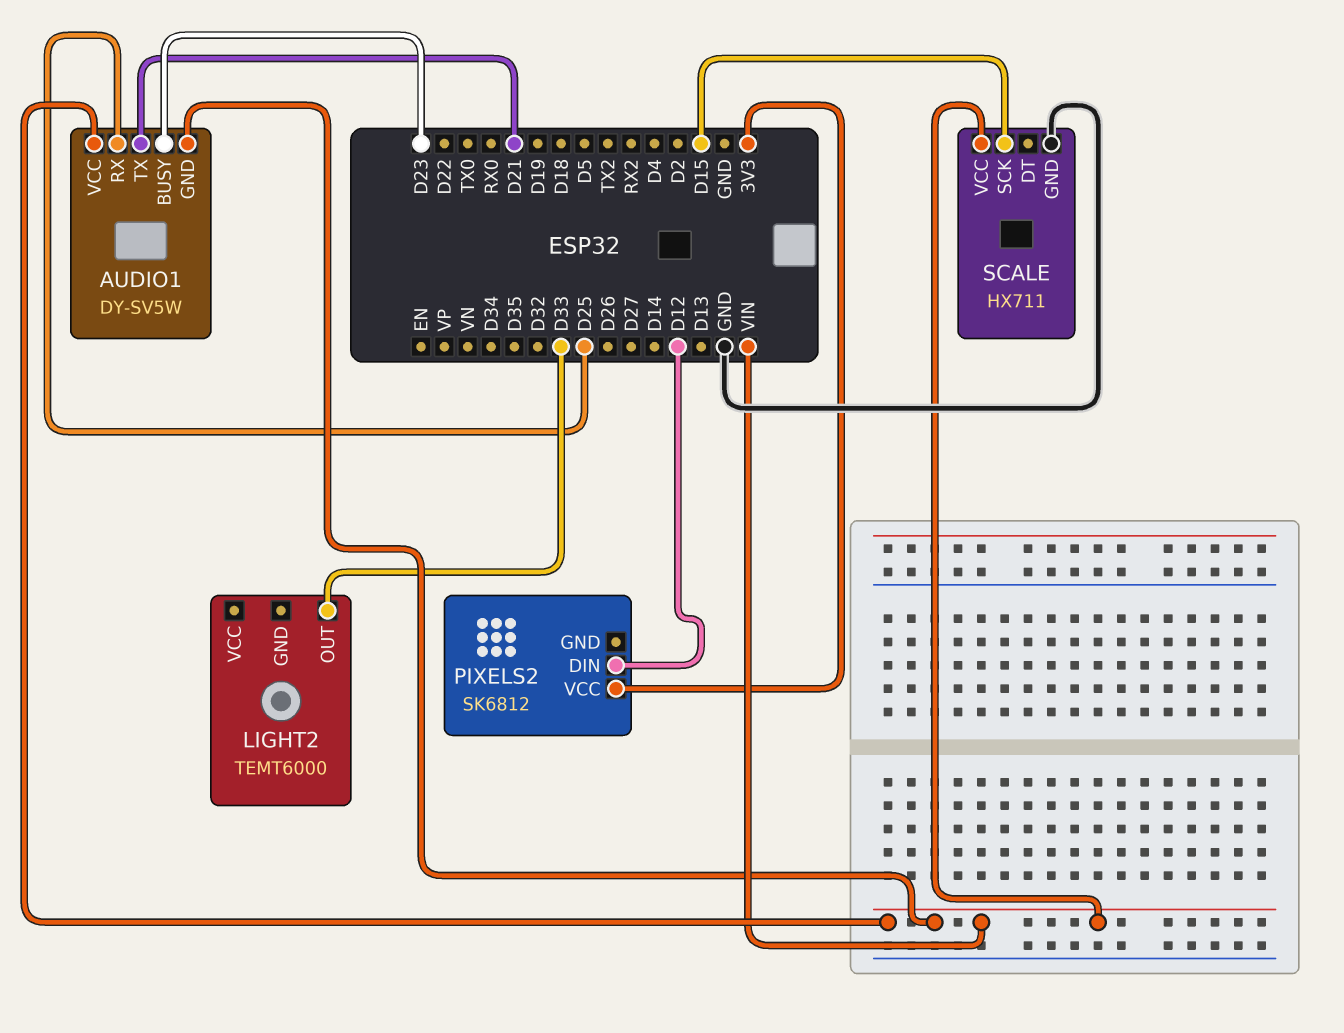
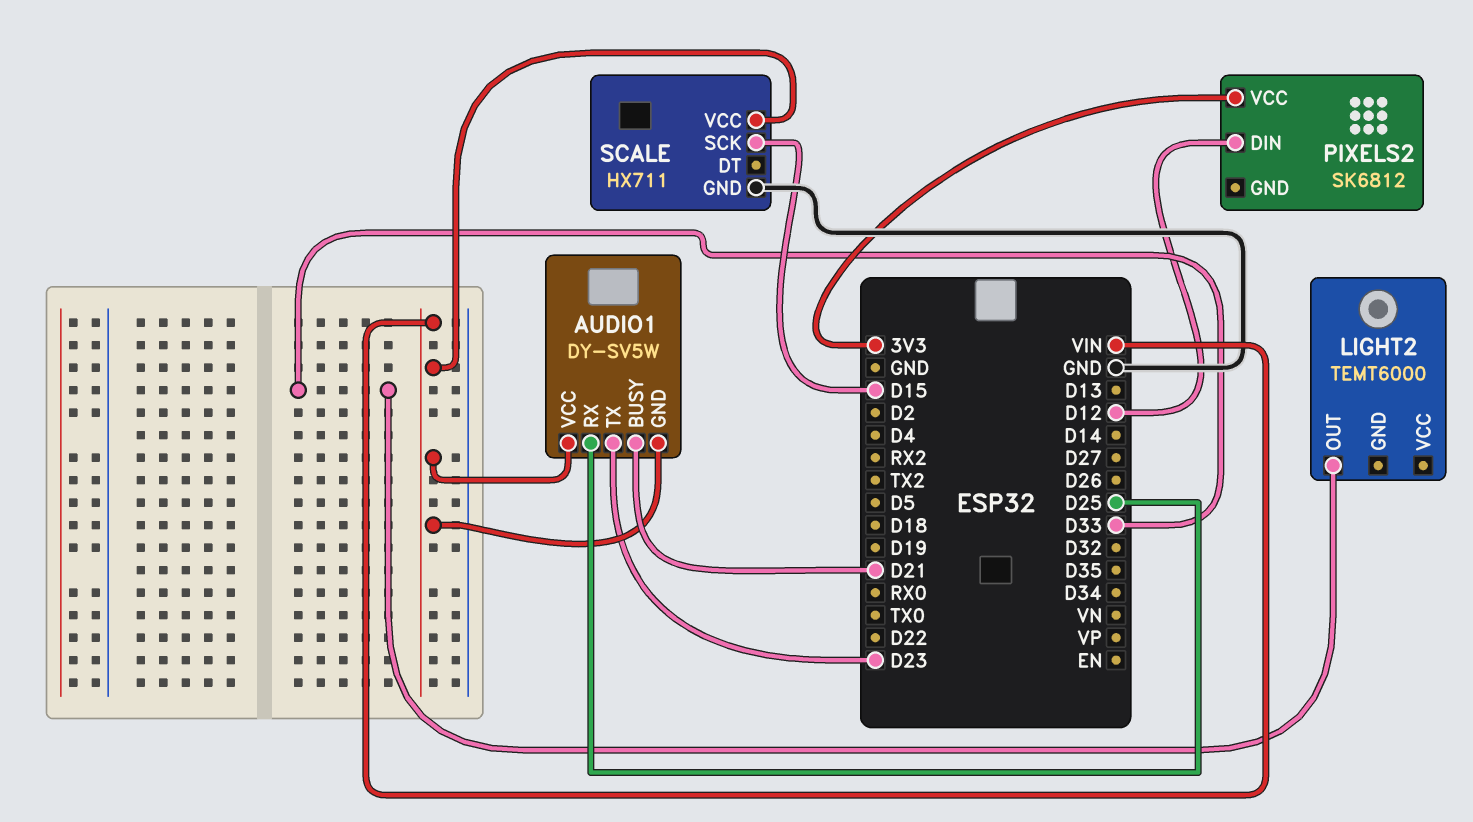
AUDIO1 pin BUSY: D23 -> D21
AUDIO1 pin TX: D21 -> D23

